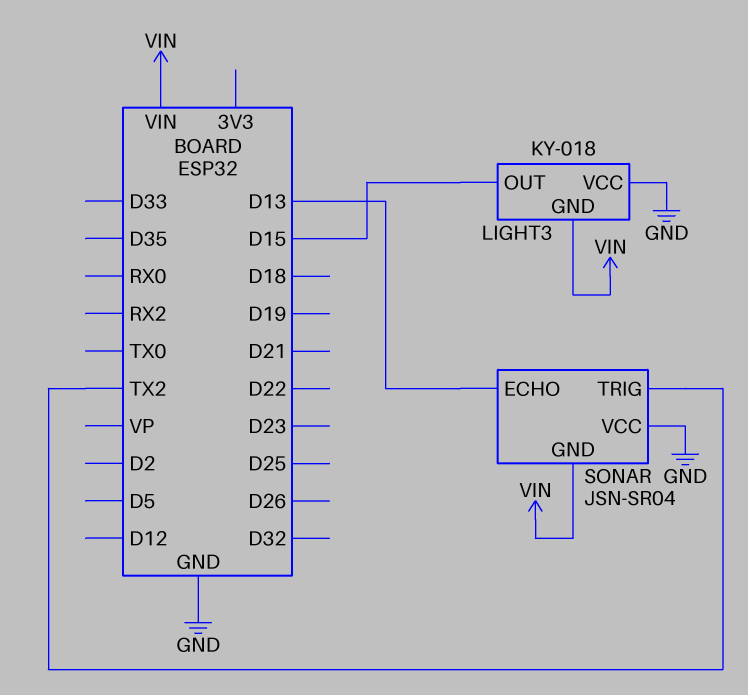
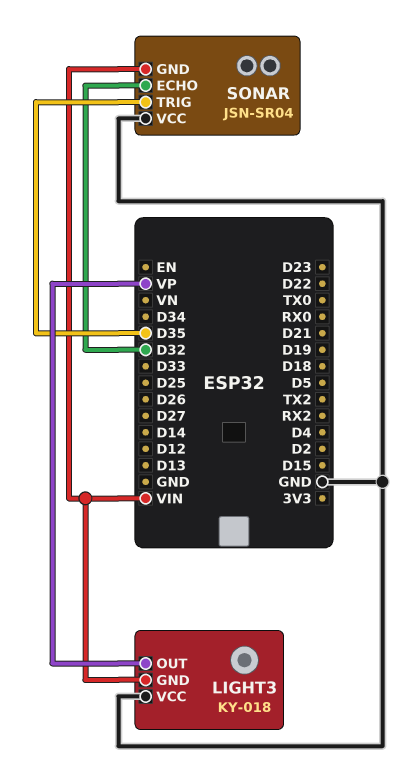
LIGHT3 pin OUT: D15 -> VP
SONAR pin ECHO: D13 -> D32
SONAR pin TRIG: TX2 -> D35

